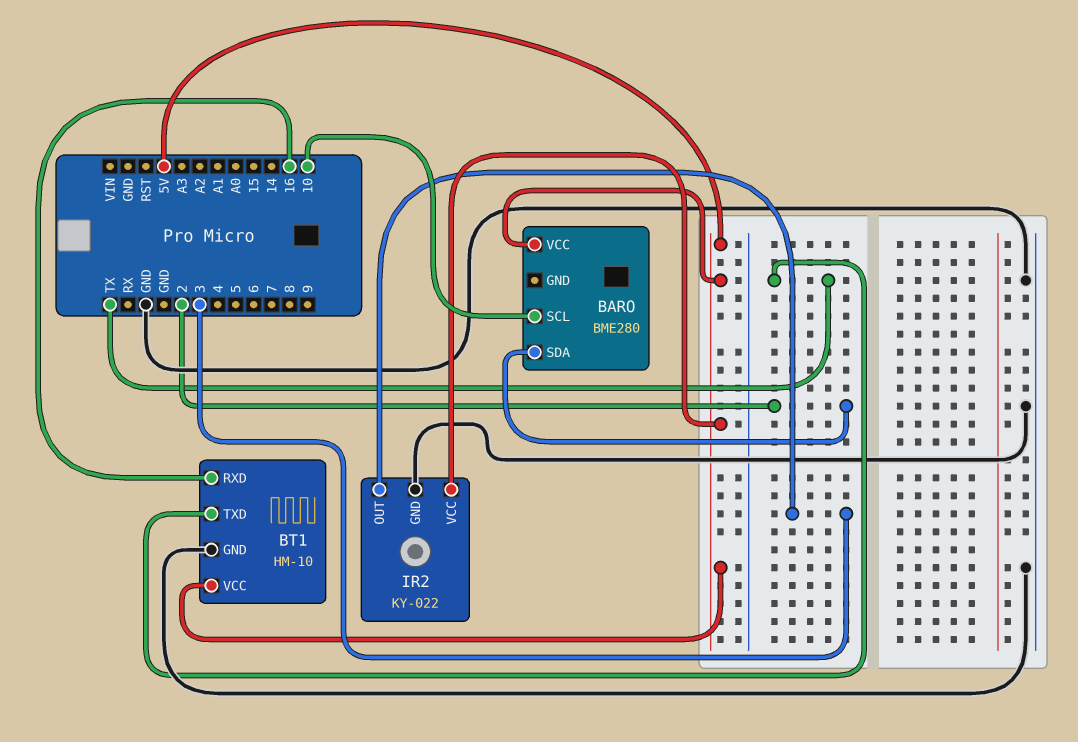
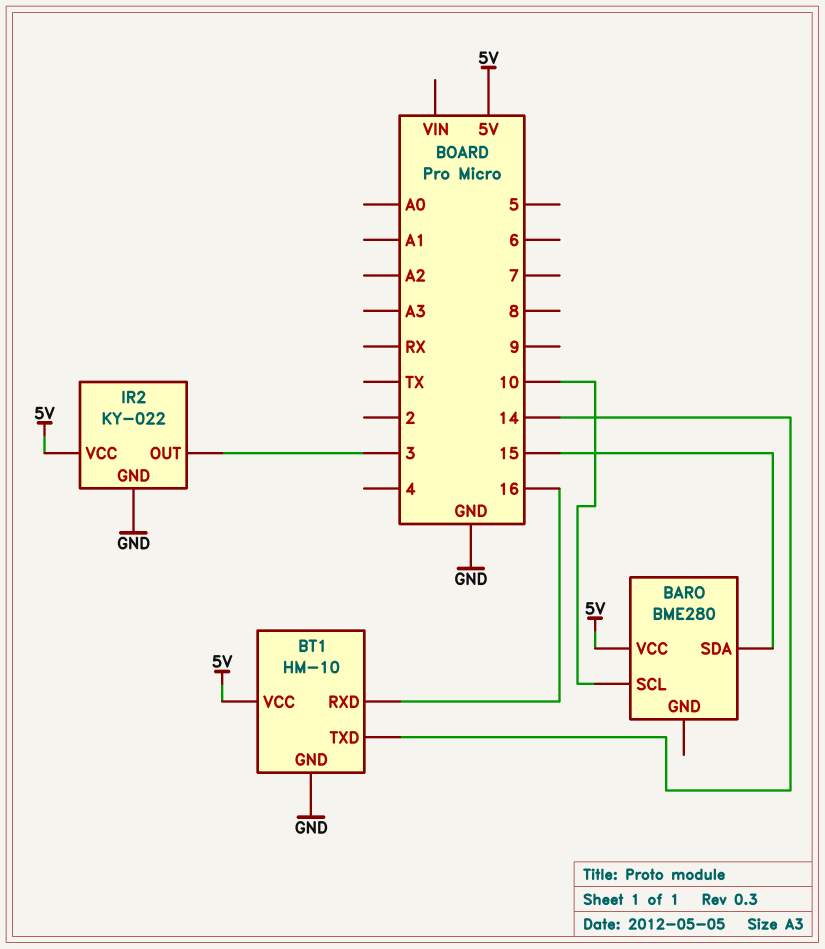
BARO pin SDA: 2 -> 15
BT1 pin TXD: TX -> 14

